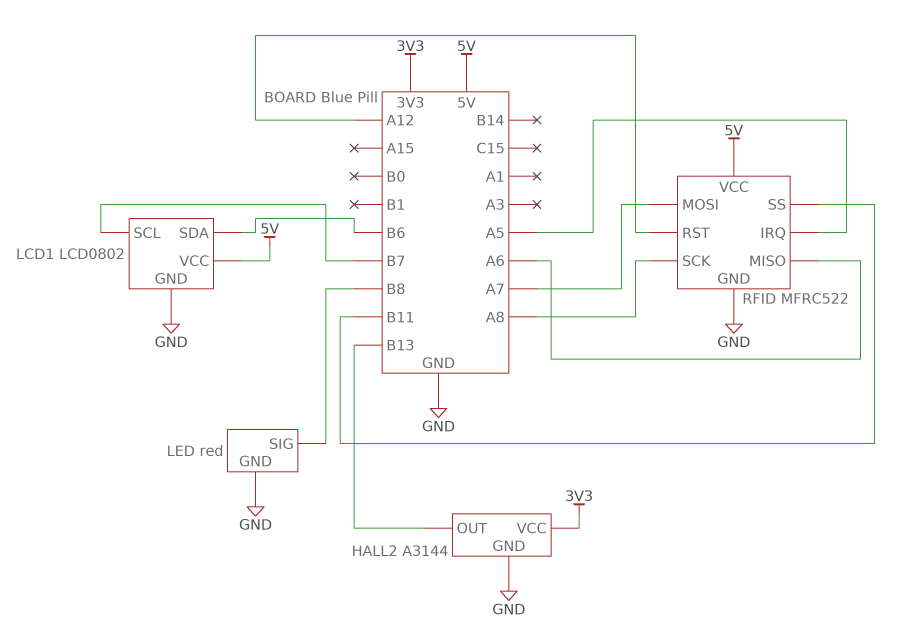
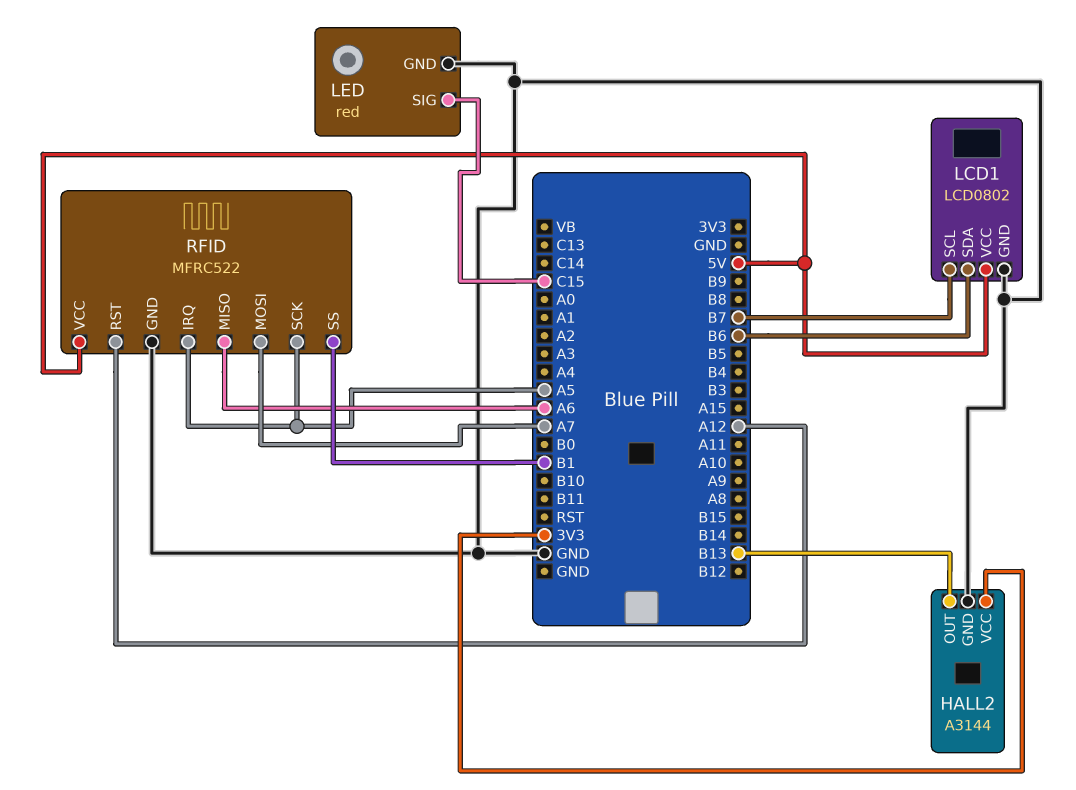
LED pin SIG: B8 -> C15
RFID pin SCK: A8 -> A5
RFID pin SS: B11 -> B1

